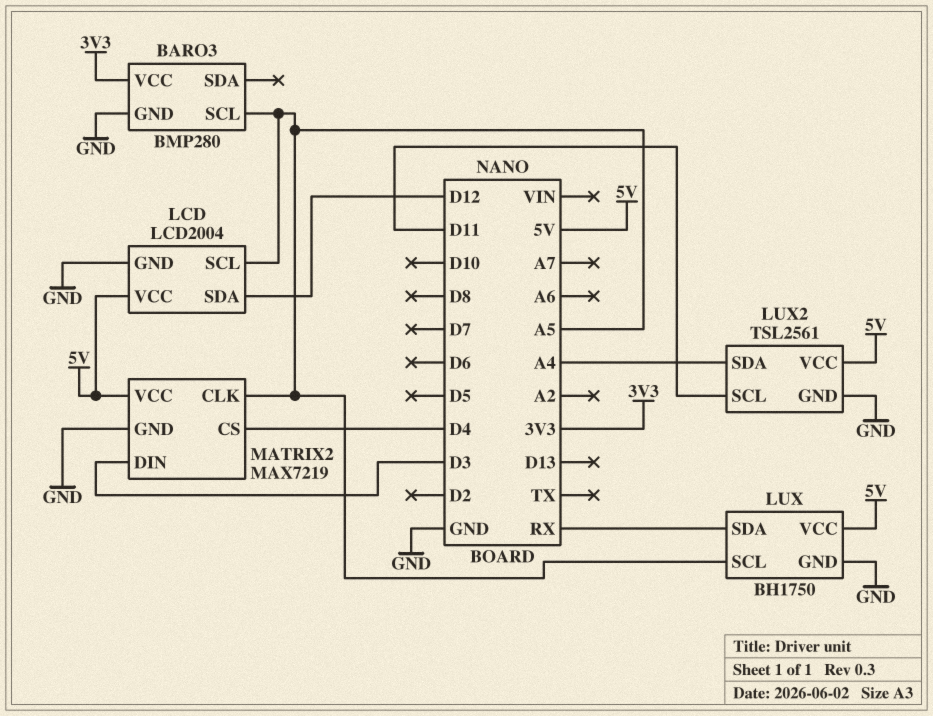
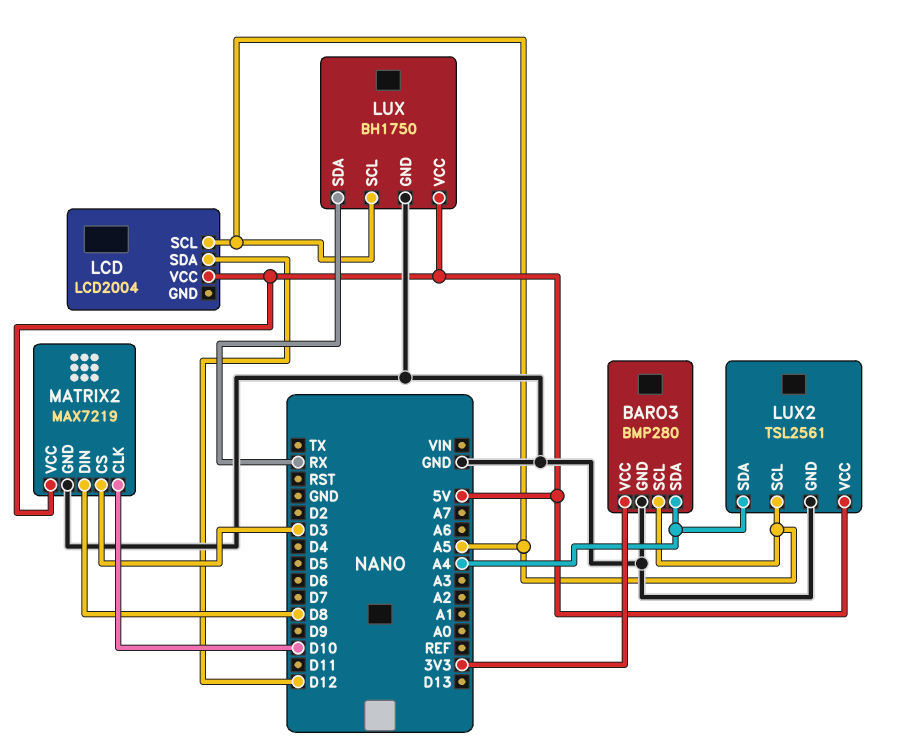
BARO3 pin SDA: none -> A4
LCD pin GND: GND -> none
LUX2 pin SCL: D11 -> A5
MATRIX2 pin CLK: A5 -> D10
MATRIX2 pin CS: D4 -> D3
MATRIX2 pin DIN: D3 -> D8

